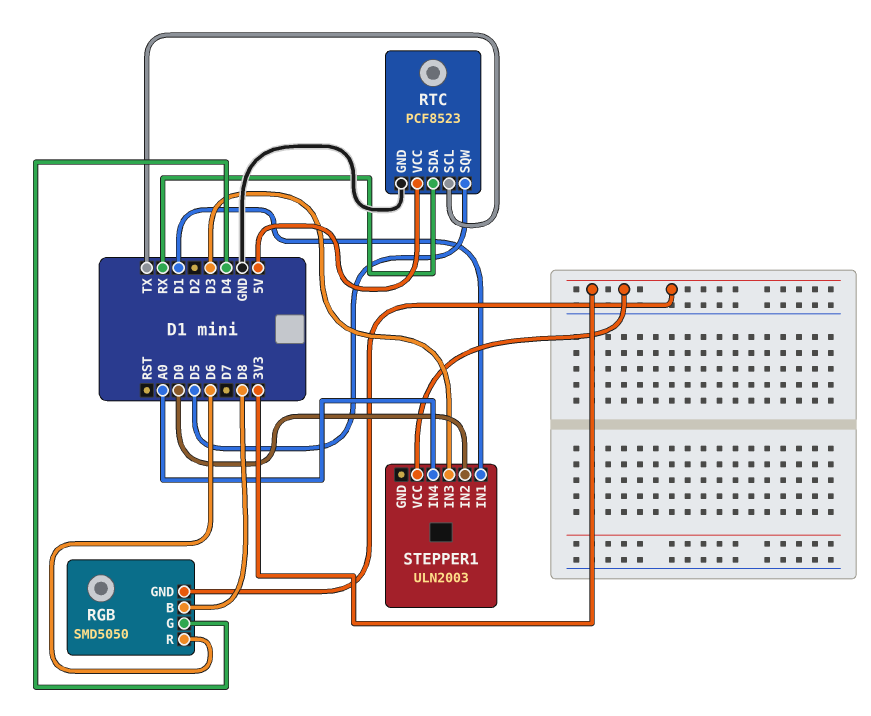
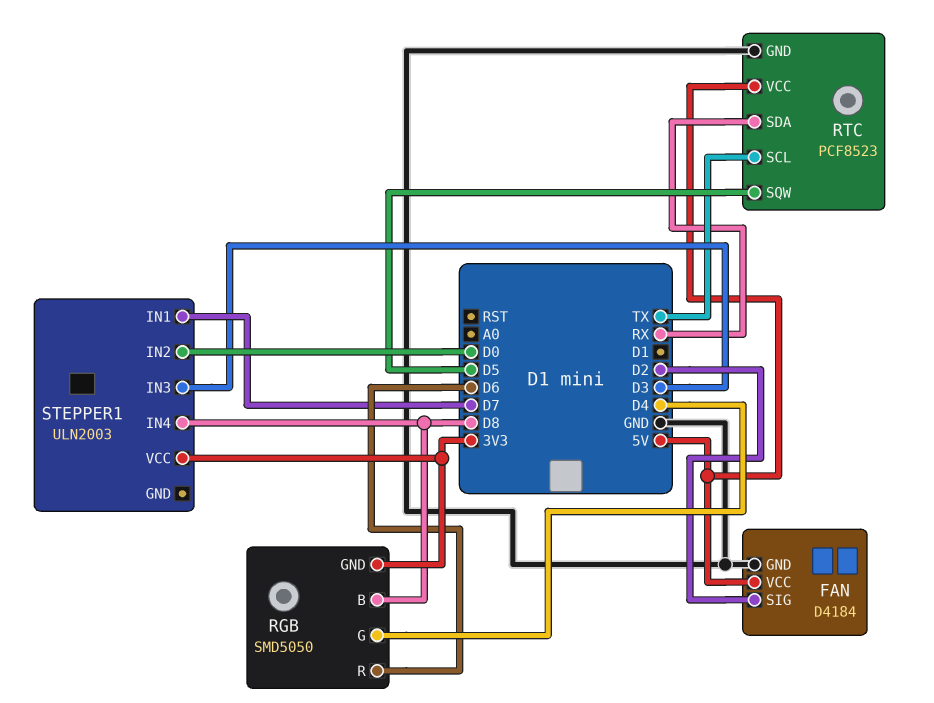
FAN: none -> D4184
FAN pin GND: none -> GND
FAN pin SIG: none -> D2
FAN pin VCC: none -> 5V
STEPPER1 pin IN1: D1 -> D7
STEPPER1 pin IN4: A0 -> D8

